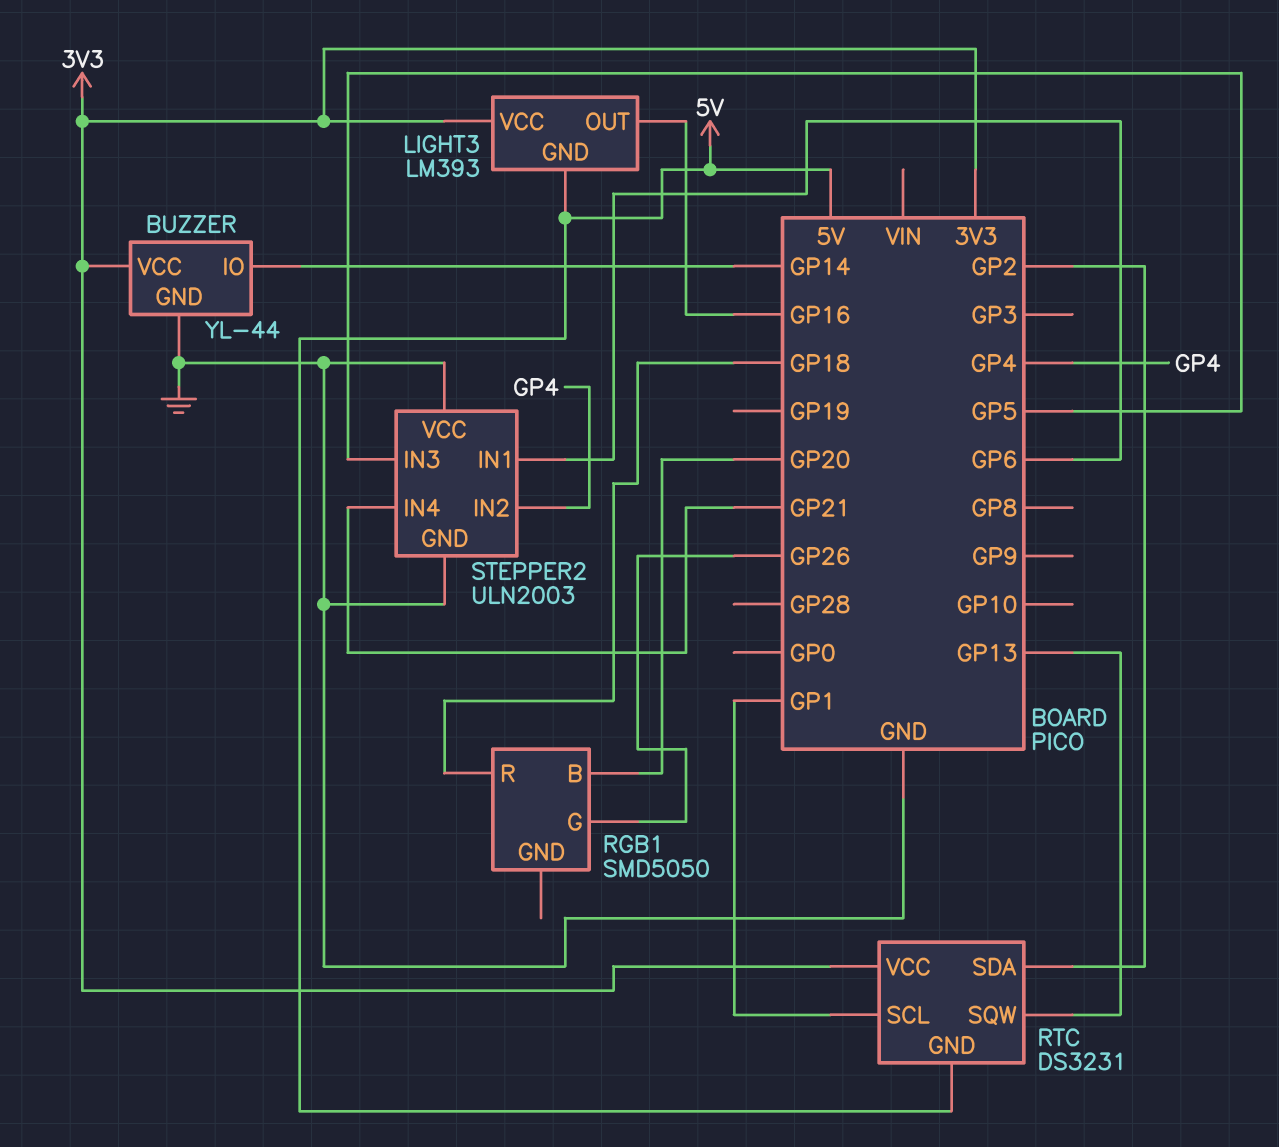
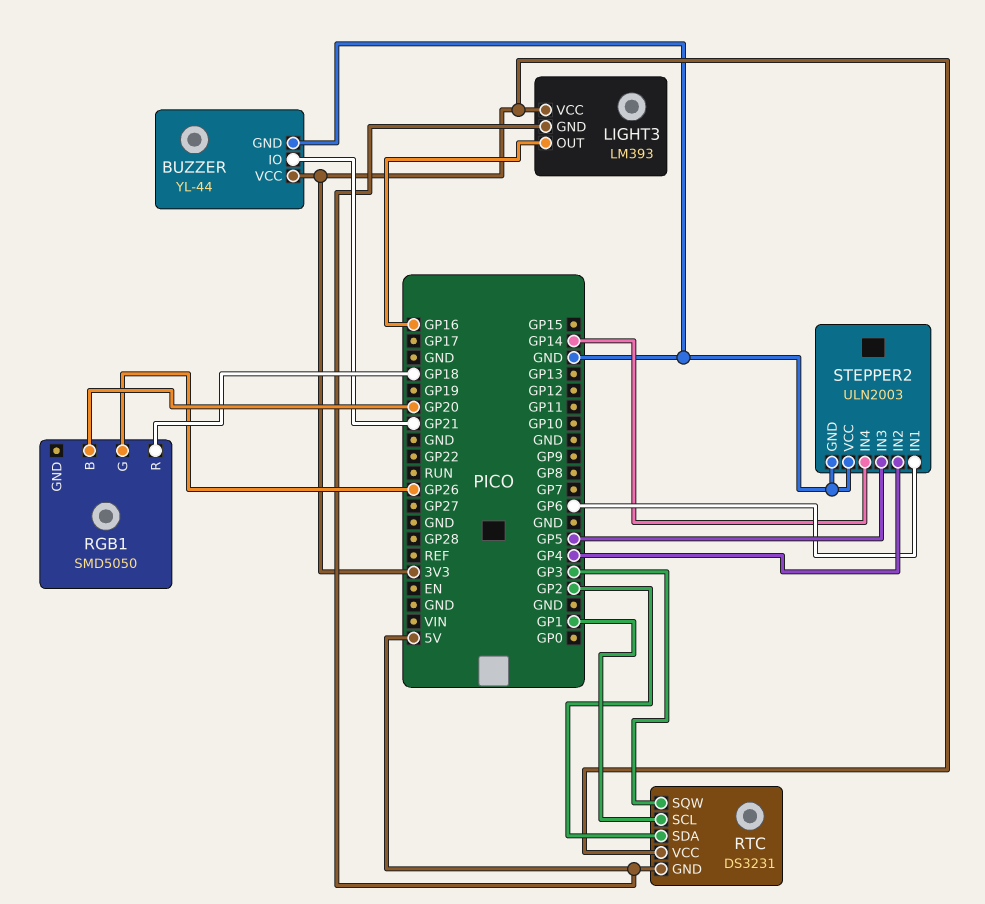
BUZZER pin IO: GP14 -> GP21
RTC pin SQW: GP13 -> GP3
STEPPER2 pin IN4: GP21 -> GP14

